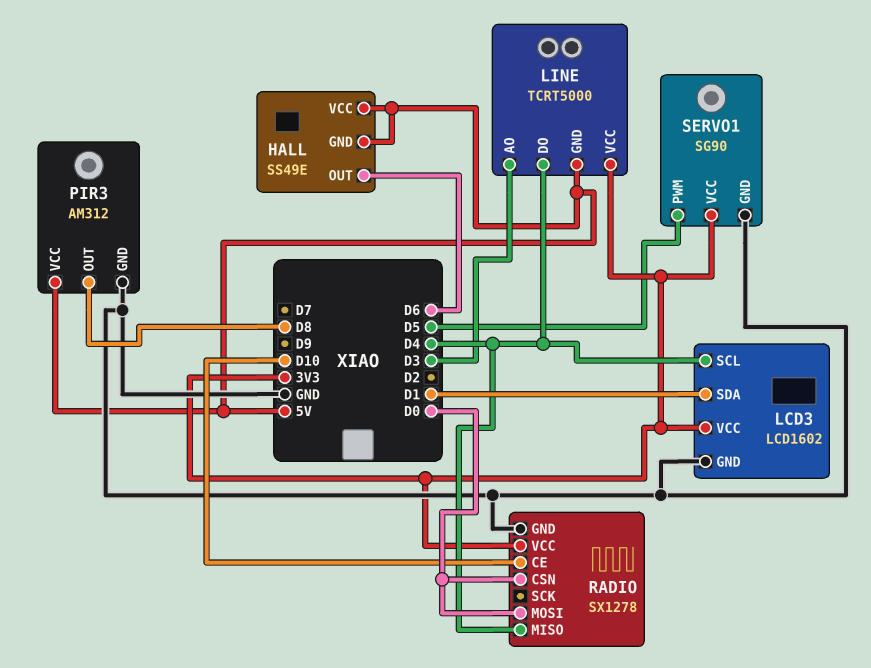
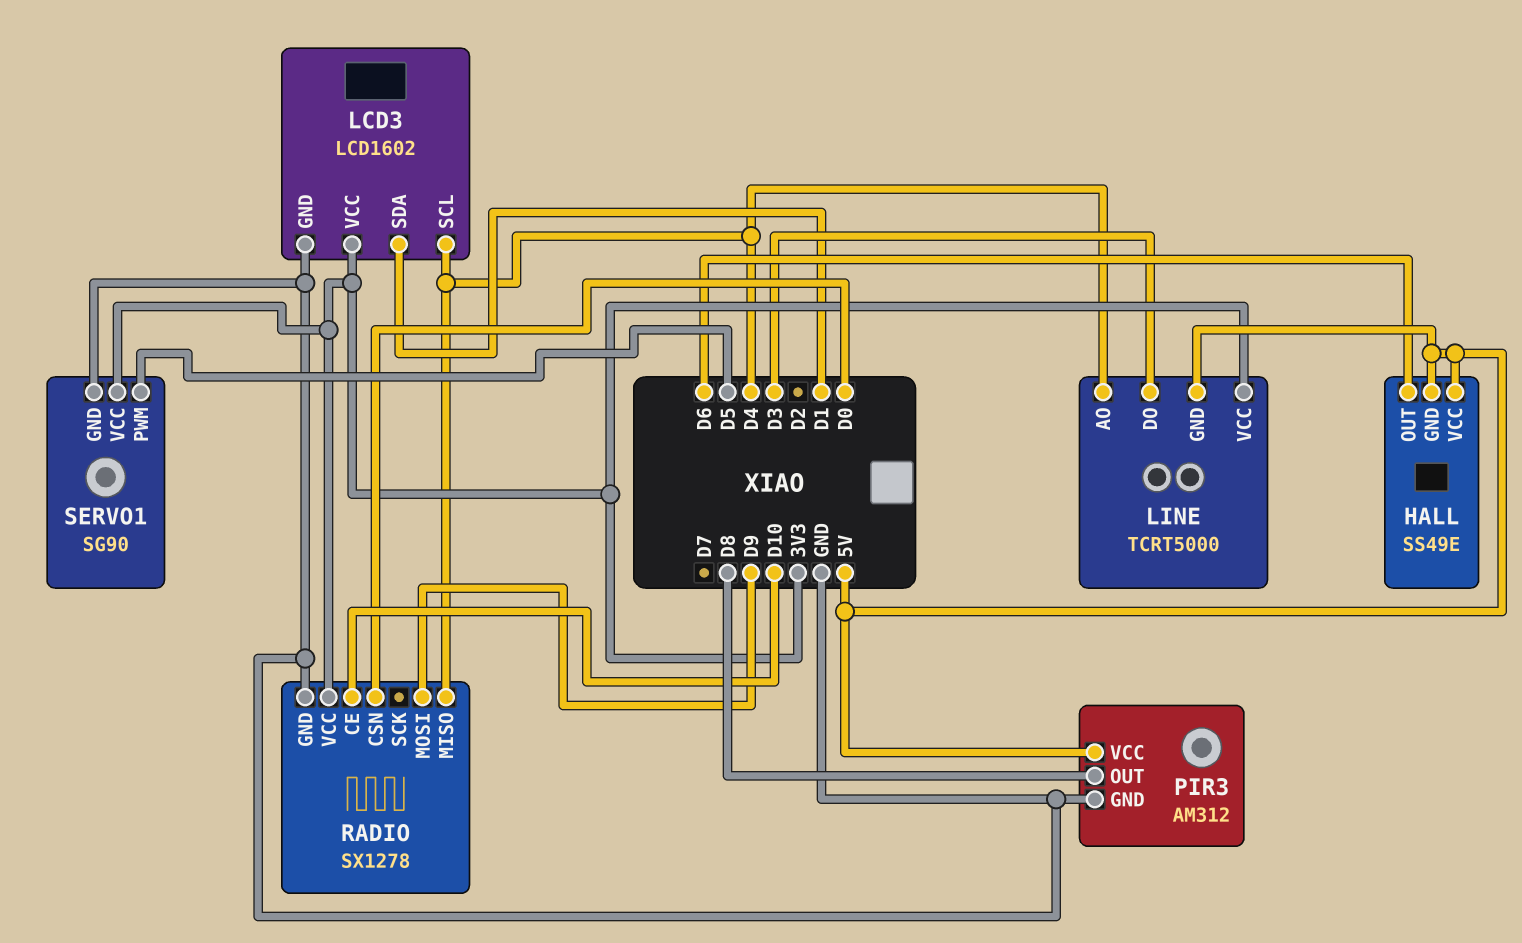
LINE pin AO: D3 -> D4
LINE pin DO: D4 -> D3
RADIO pin MOSI: D0 -> D9

